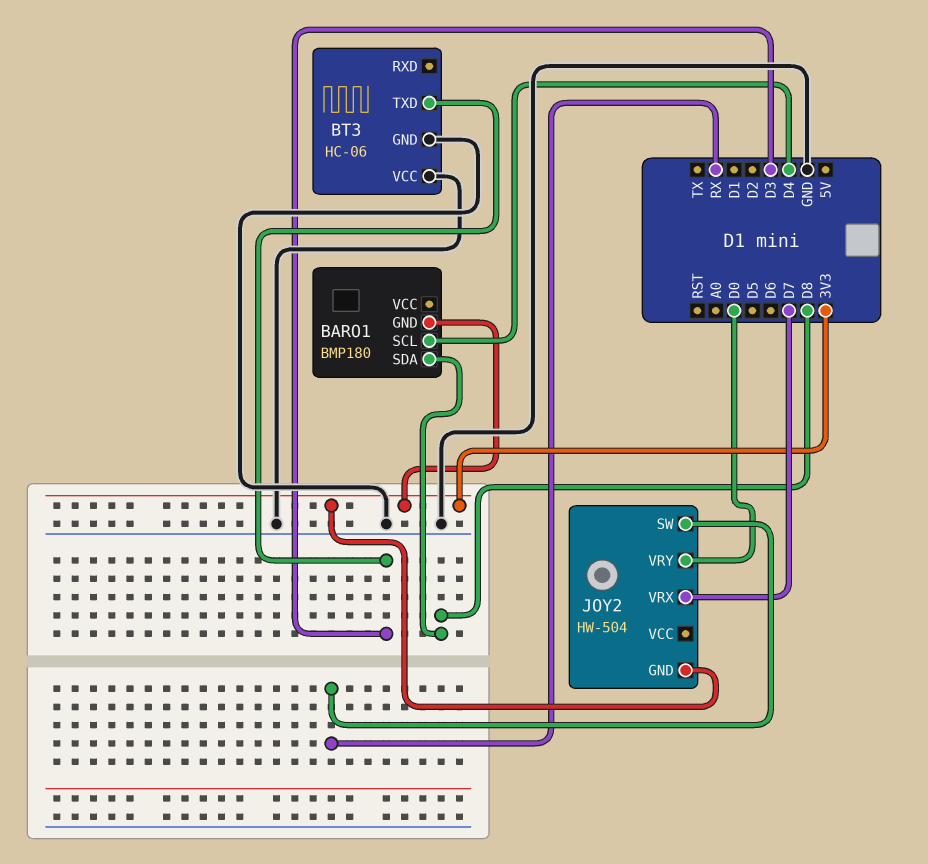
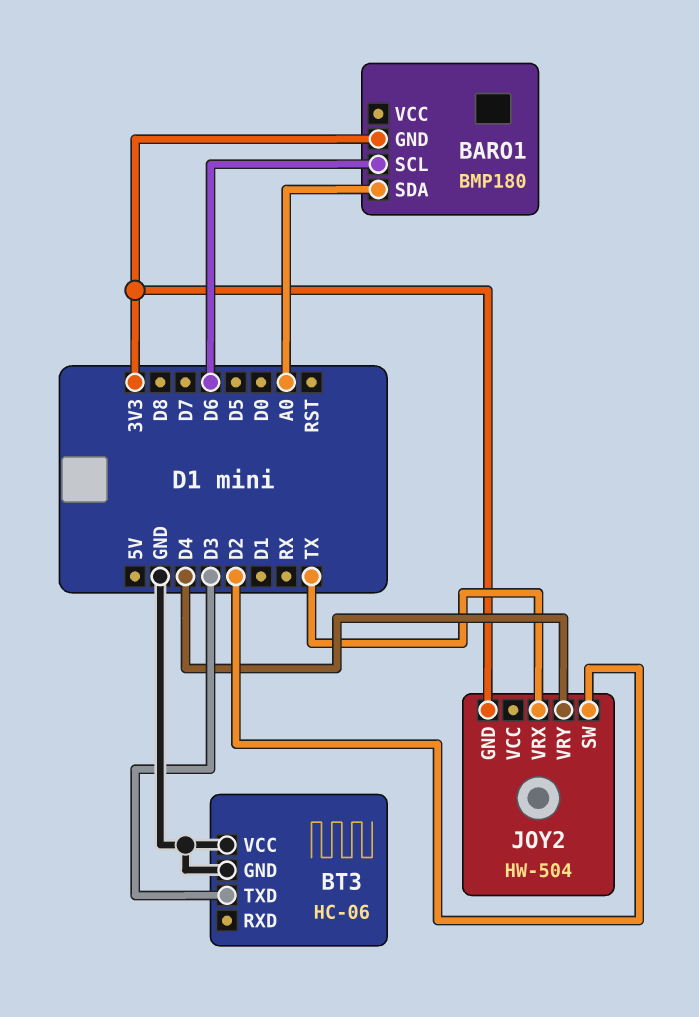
BARO1 pin SCL: D4 -> D6
BARO1 pin SDA: D8 -> A0
JOY2 pin SW: RX -> D2
JOY2 pin VRX: D7 -> TX
JOY2 pin VRY: D0 -> D4

